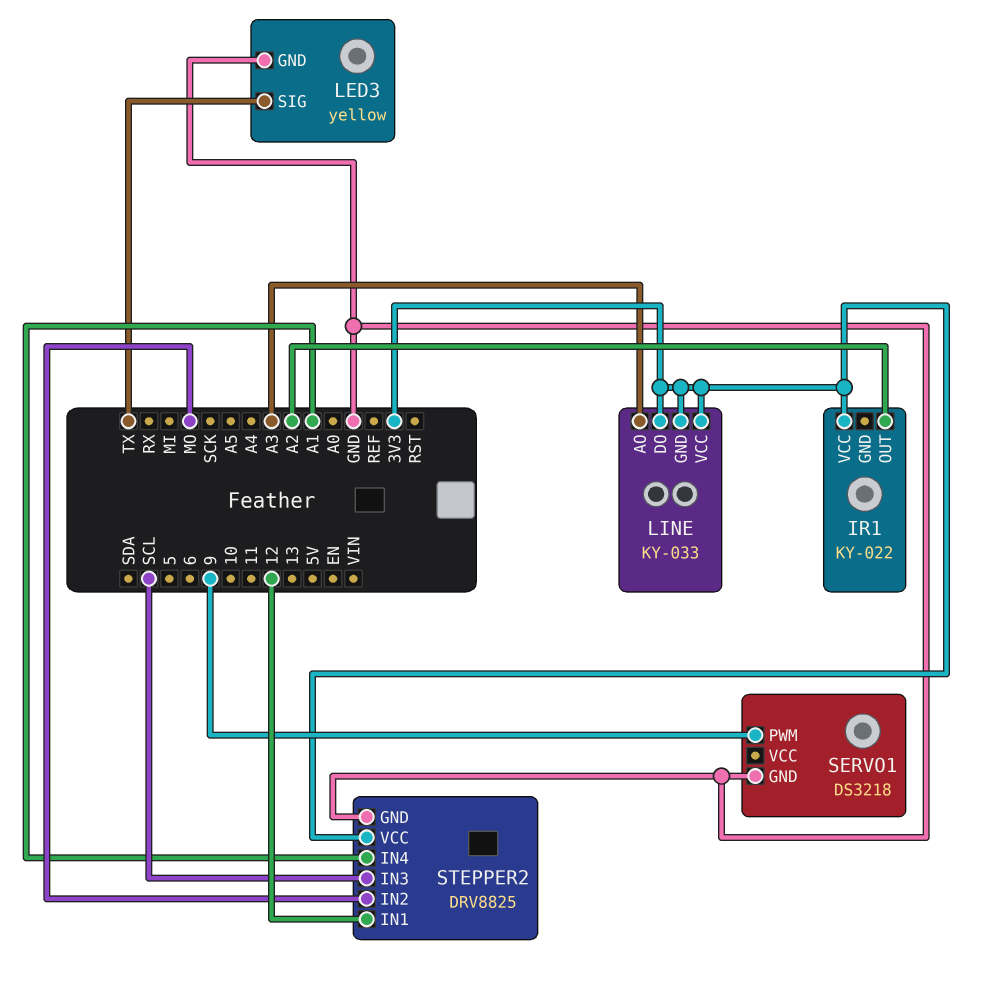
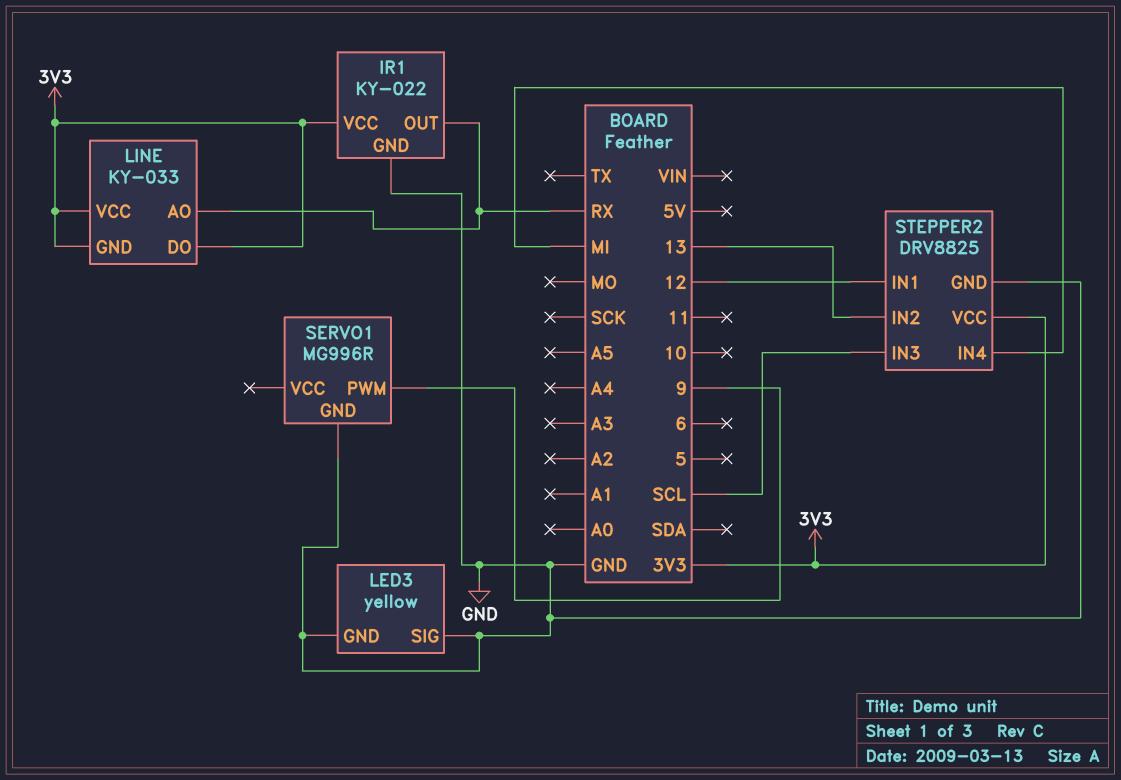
IR1 pin GND: none -> GND
IR1 pin OUT: A2 -> RX
LED3 pin SIG: TX -> GND
LINE pin AO: A3 -> RX
SERVO1: DS3218 -> MG996R
STEPPER2 pin IN2: MO -> 13
STEPPER2 pin IN4: A1 -> MI

